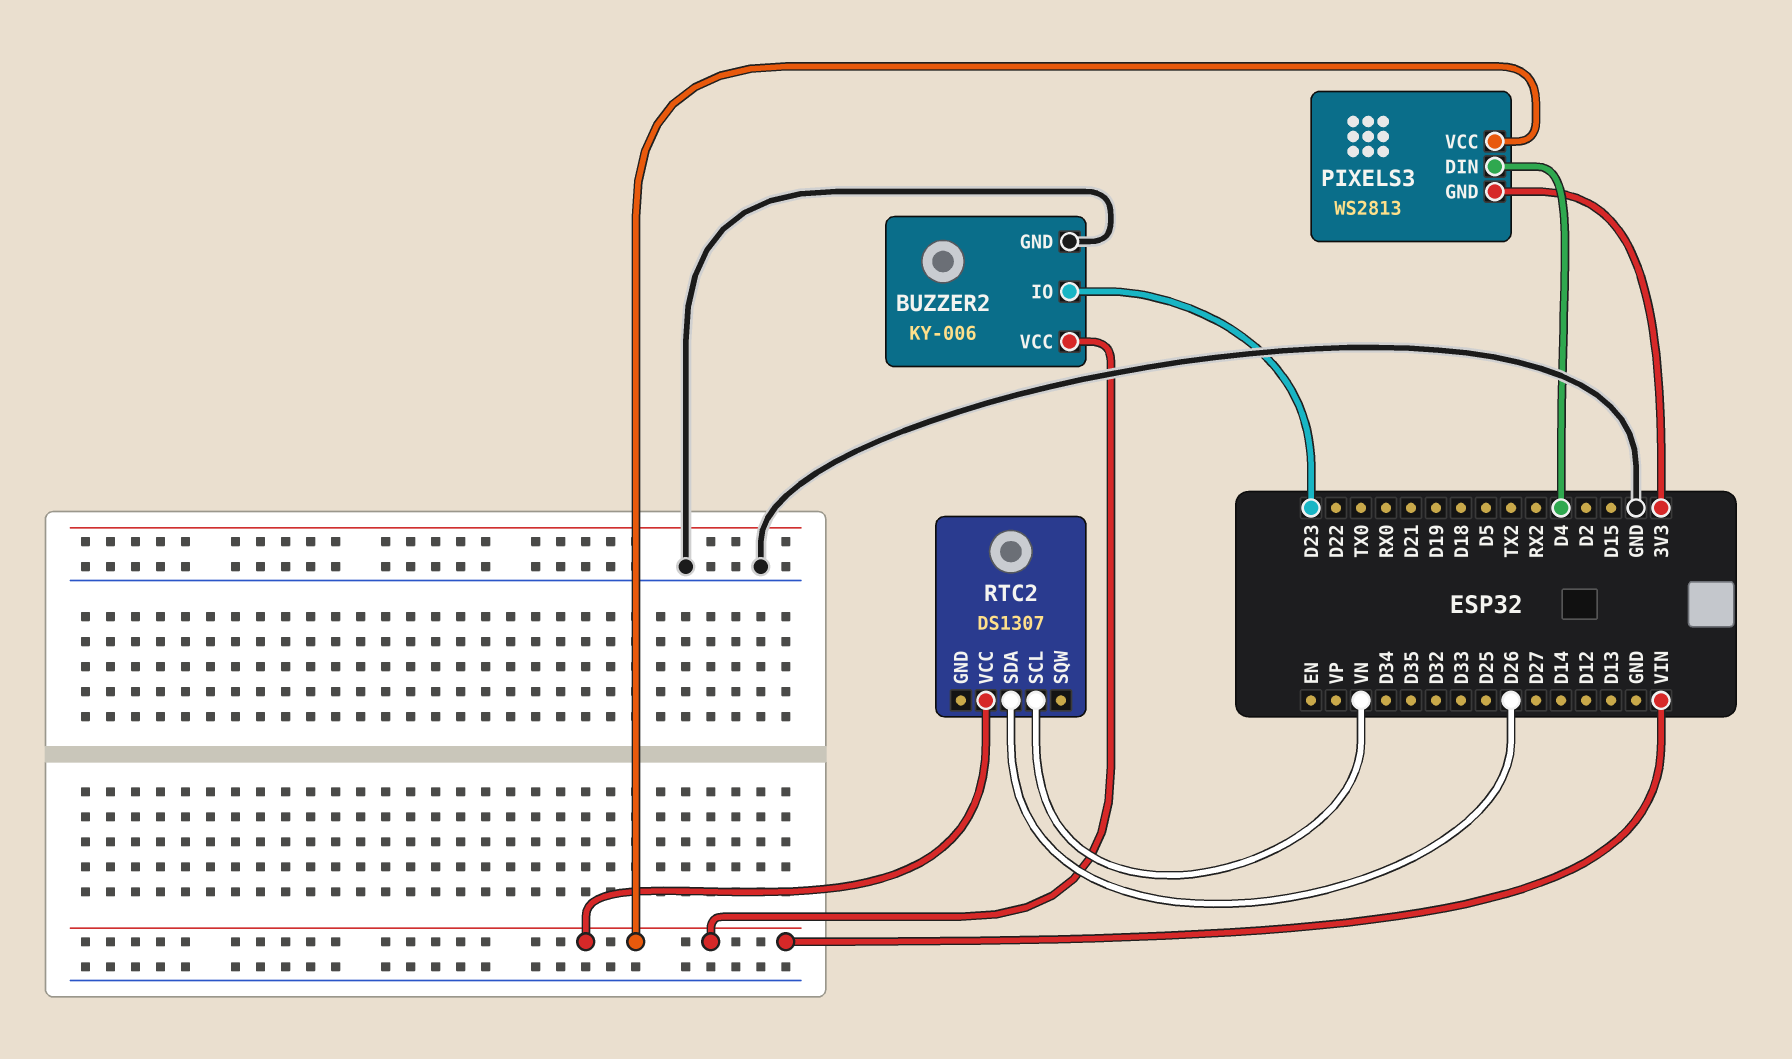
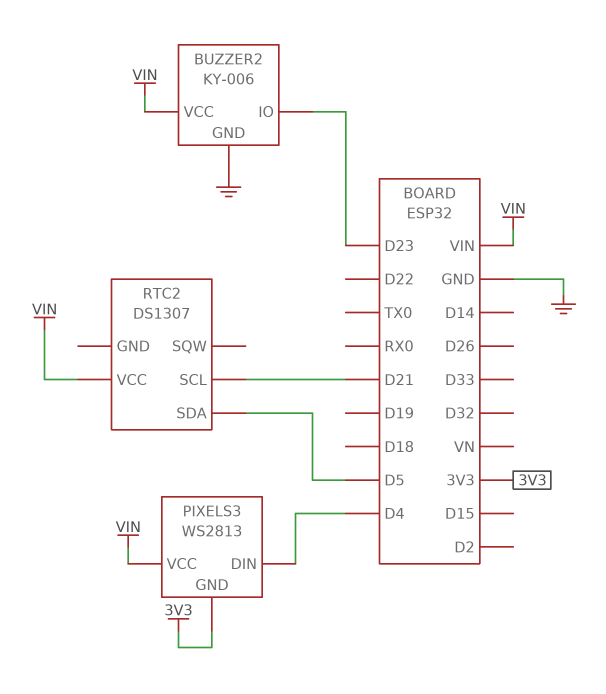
RTC2 pin SCL: VN -> D21
RTC2 pin SDA: D26 -> D5

